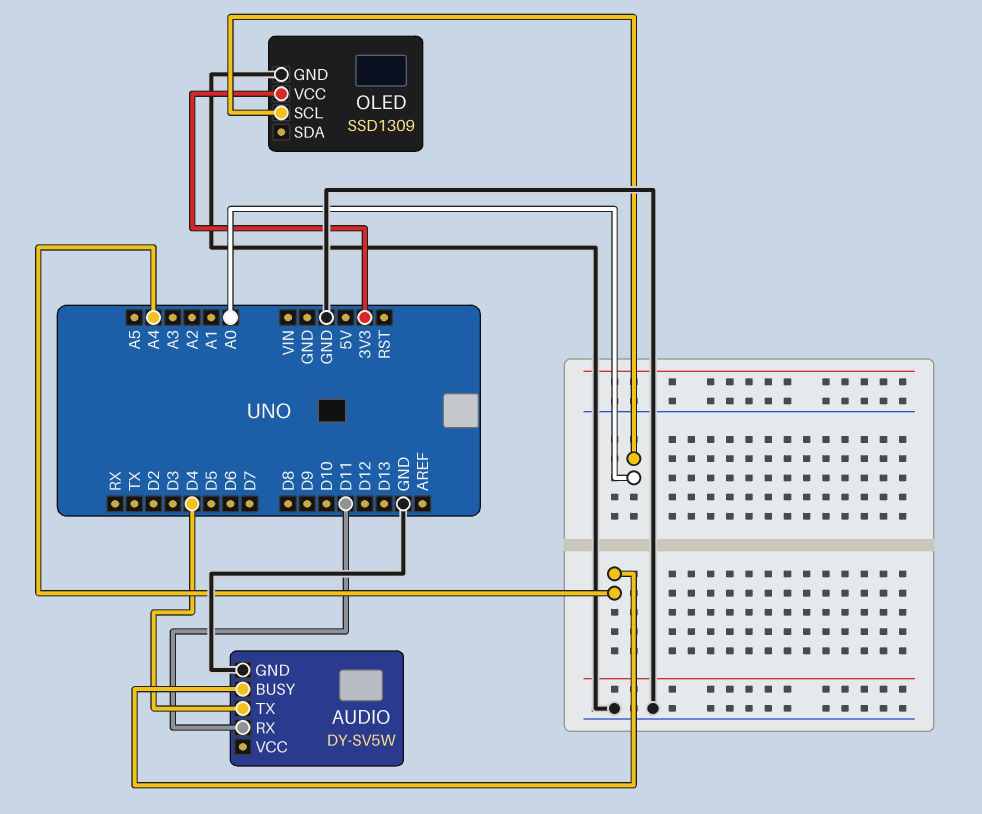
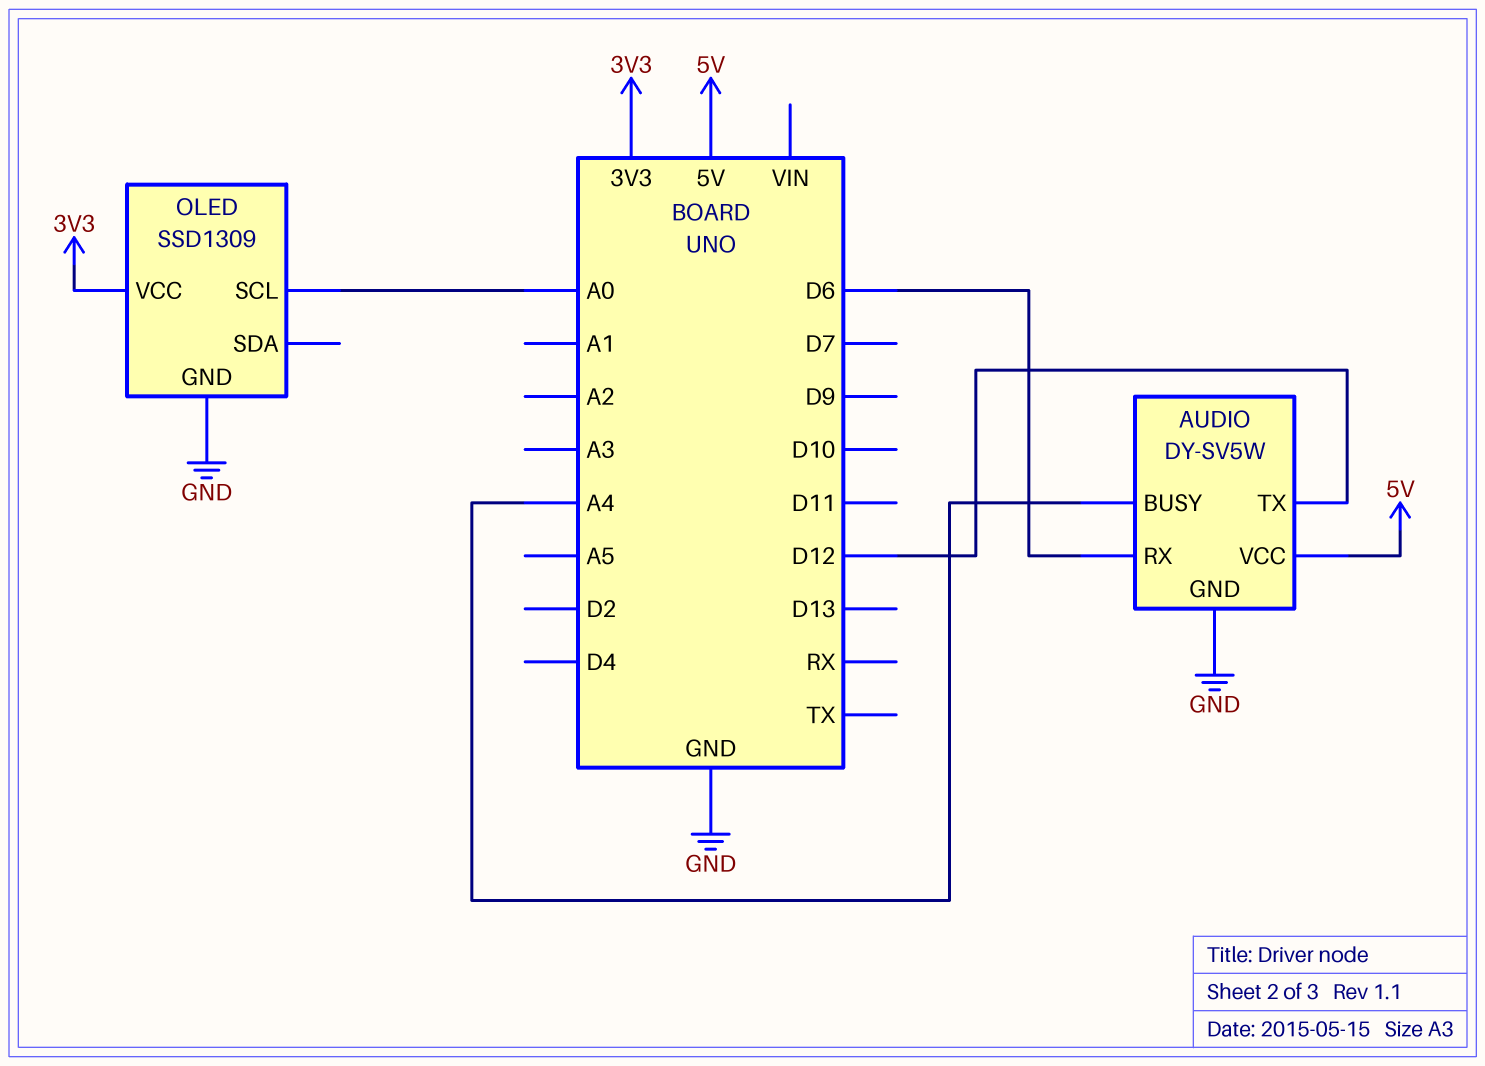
AUDIO pin RX: D11 -> D6
AUDIO pin TX: D4 -> D12
AUDIO pin VCC: none -> 5V

